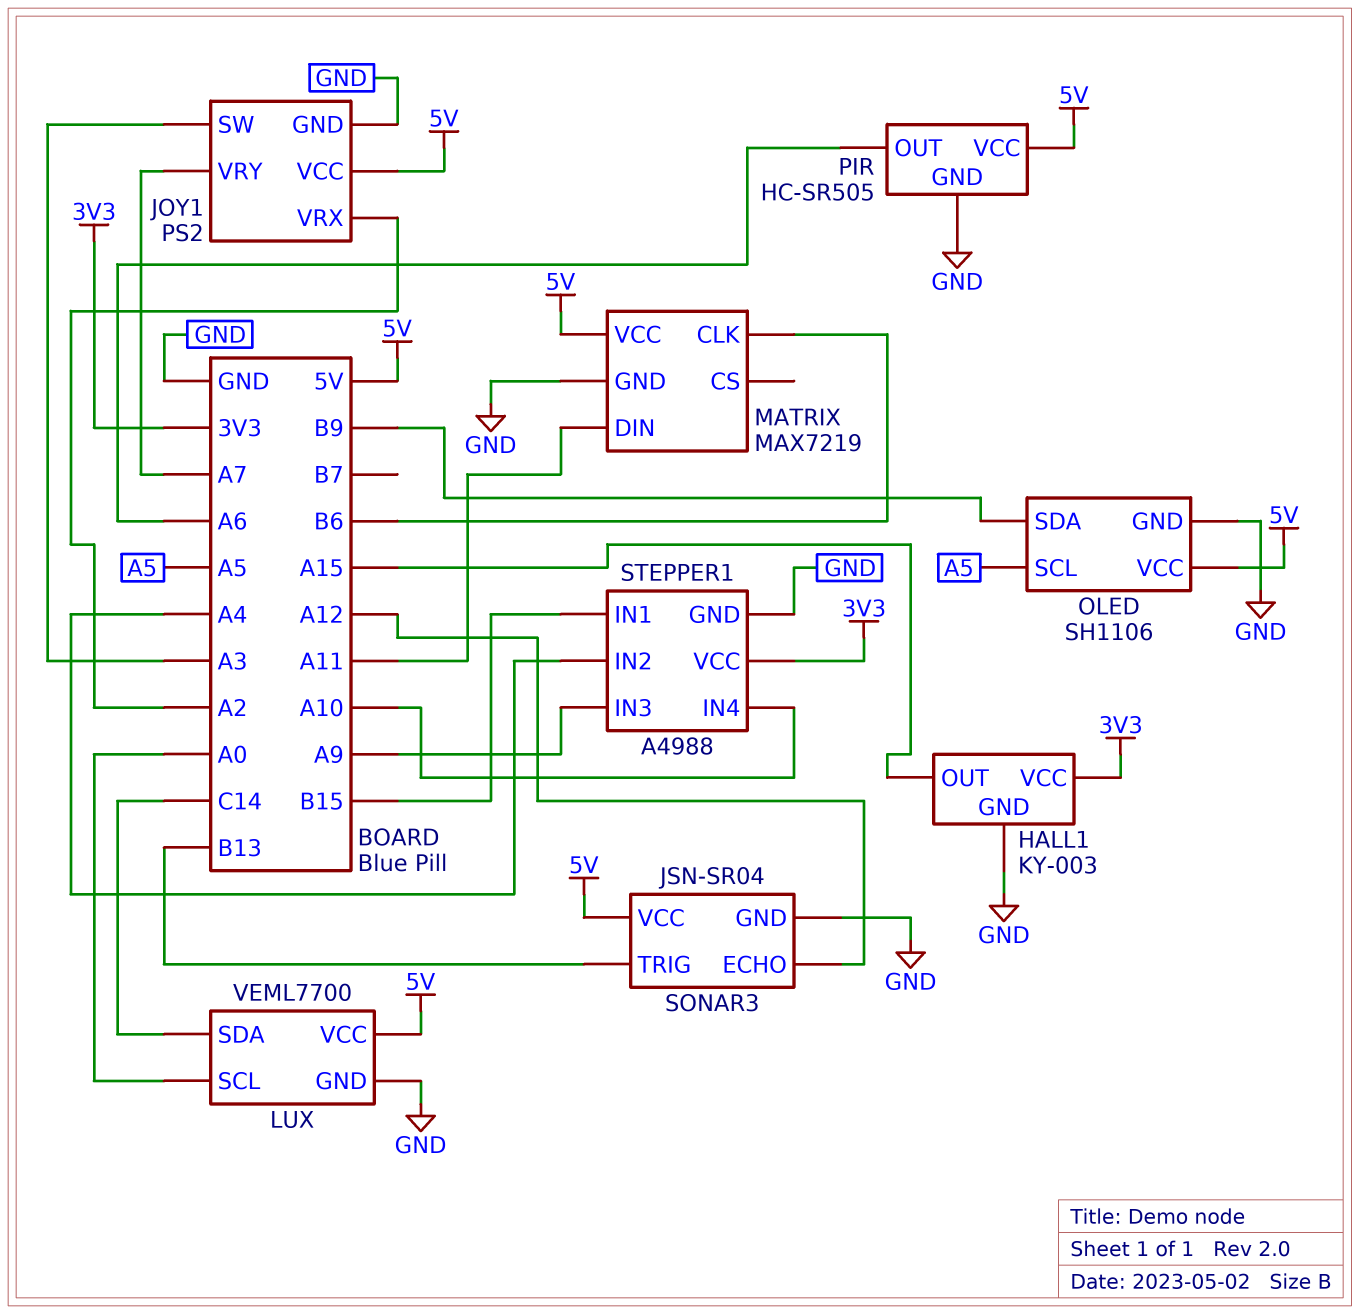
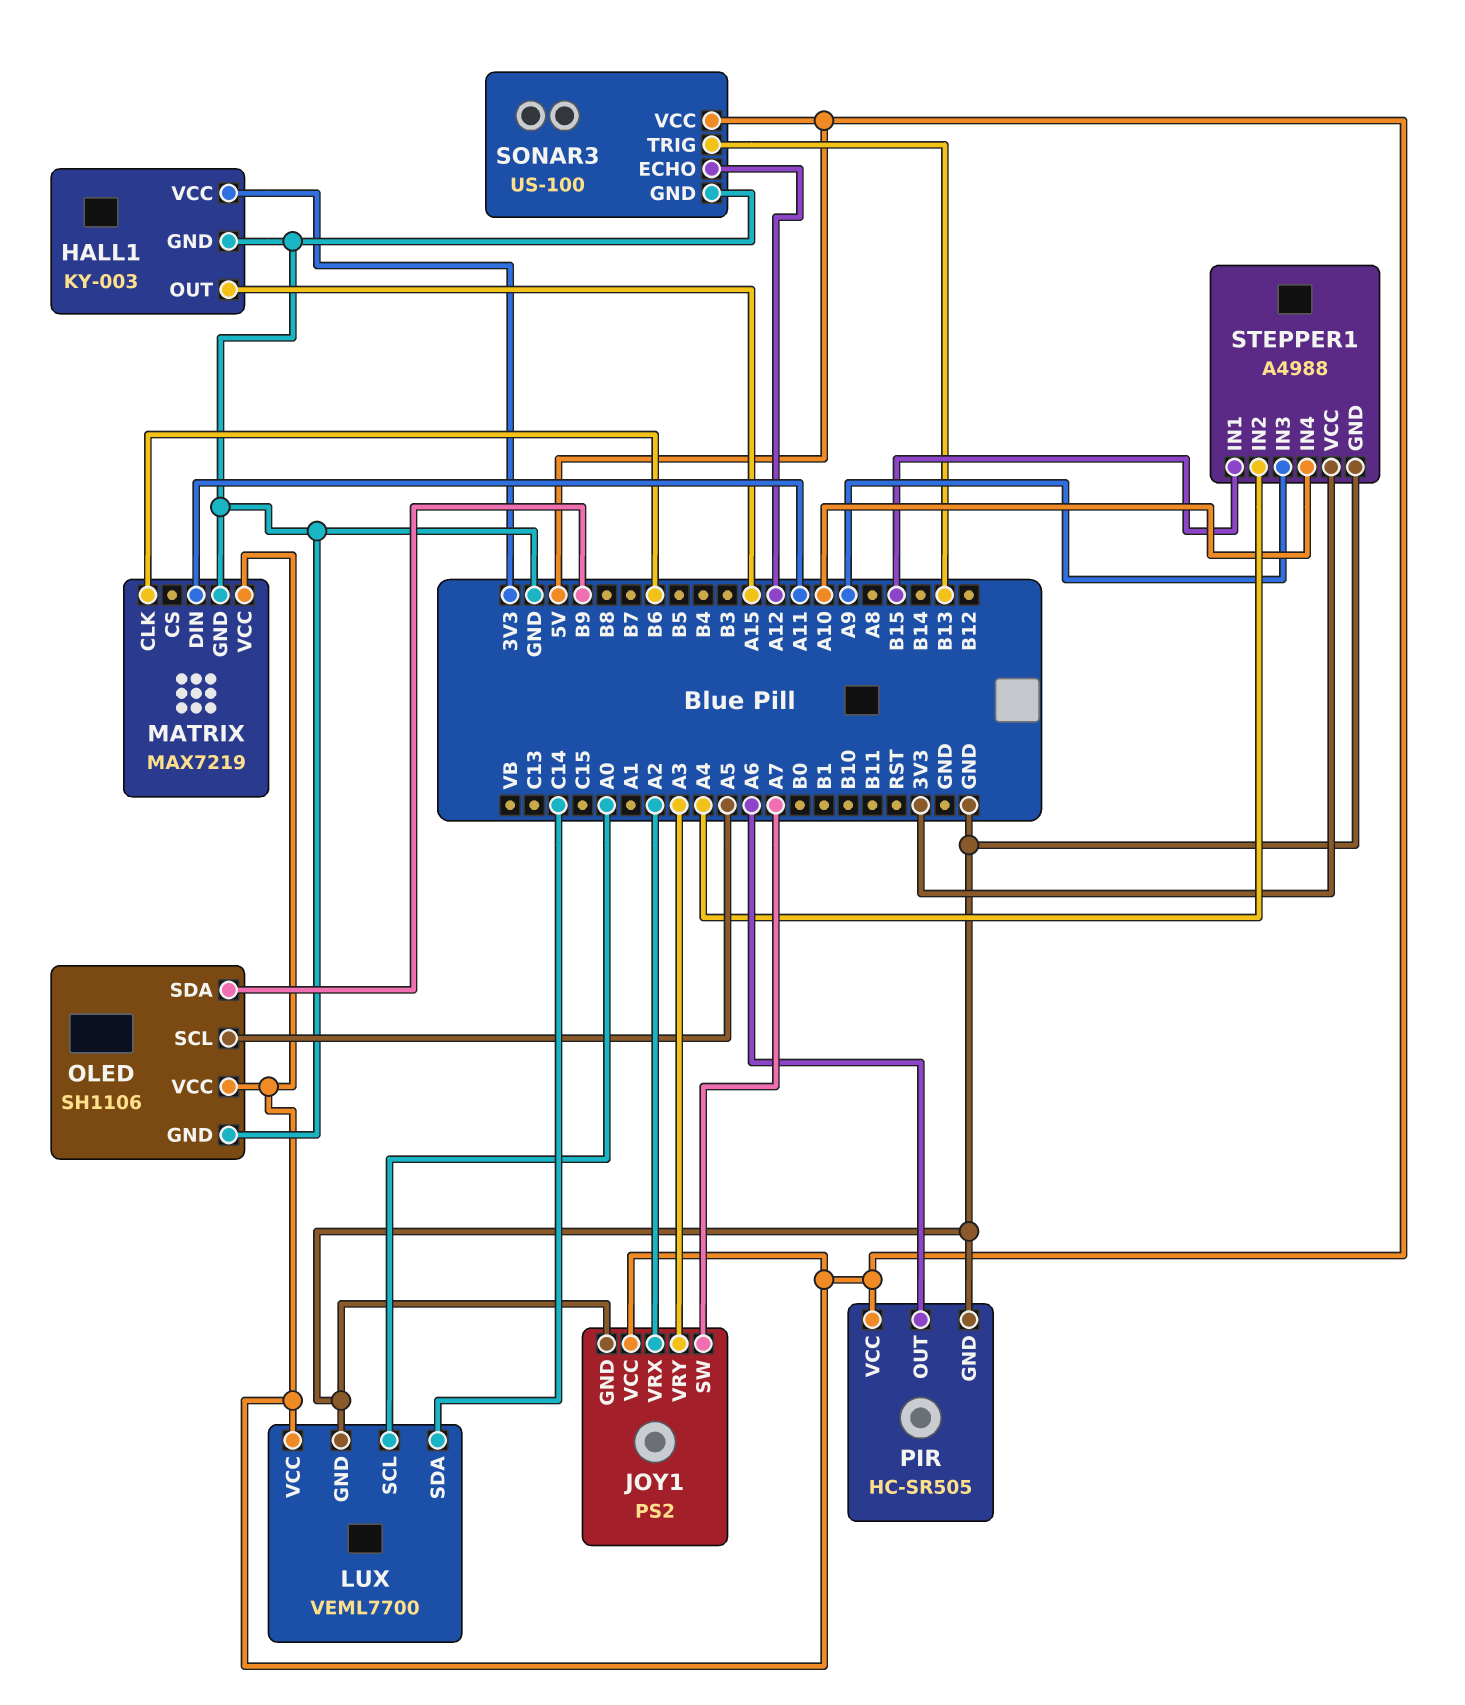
JOY1 pin SW: A3 -> A7
JOY1 pin VRY: A7 -> A3
SONAR3: JSN-SR04 -> US-100

